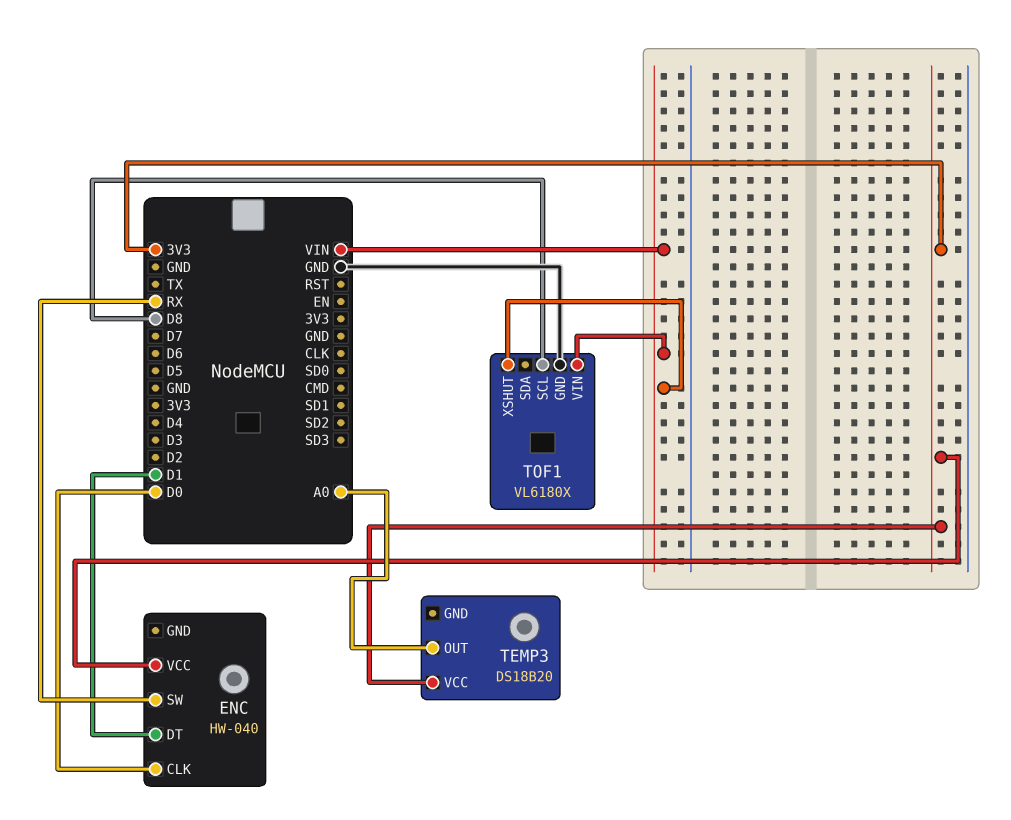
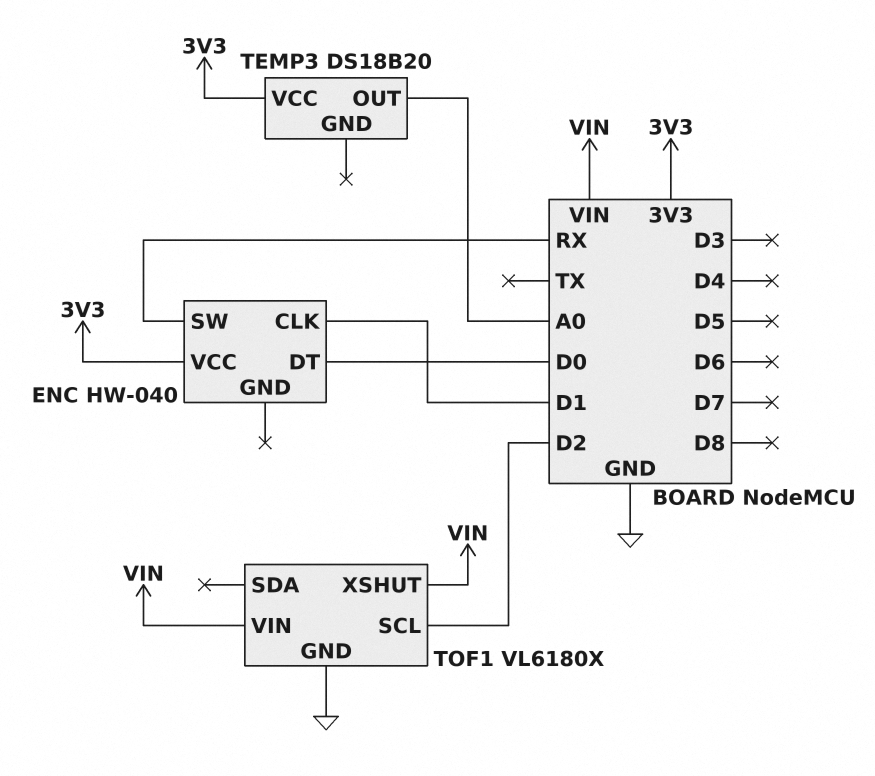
ENC pin CLK: D0 -> D1
ENC pin DT: D1 -> D0
TOF1 pin SCL: D8 -> D2

